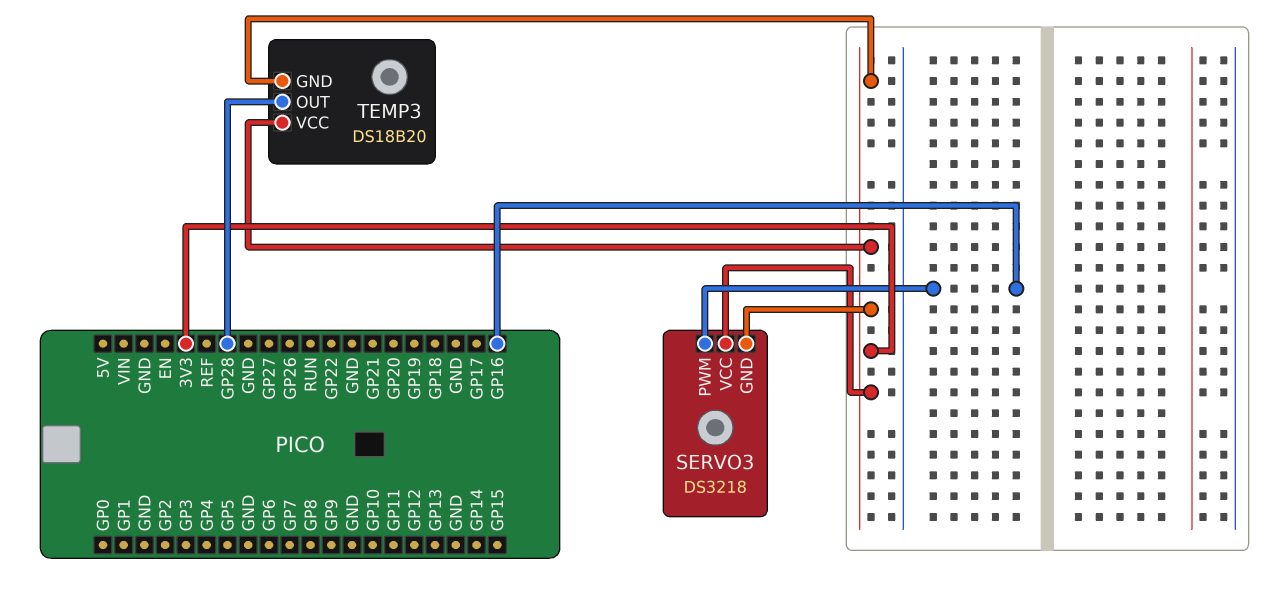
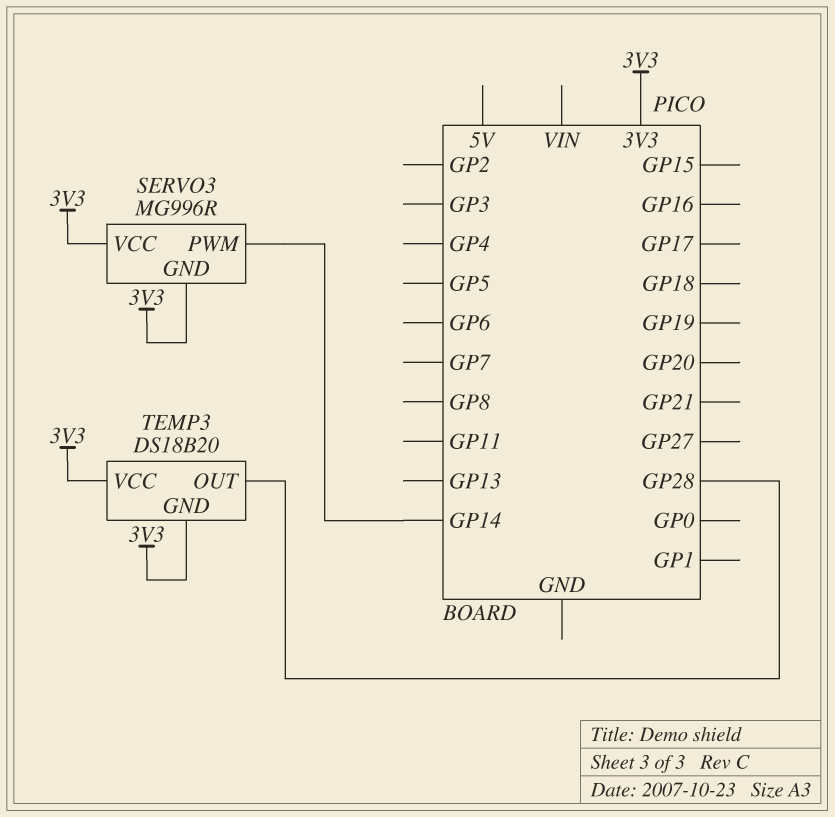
SERVO3: DS3218 -> MG996R
SERVO3 pin PWM: GP16 -> GP14

